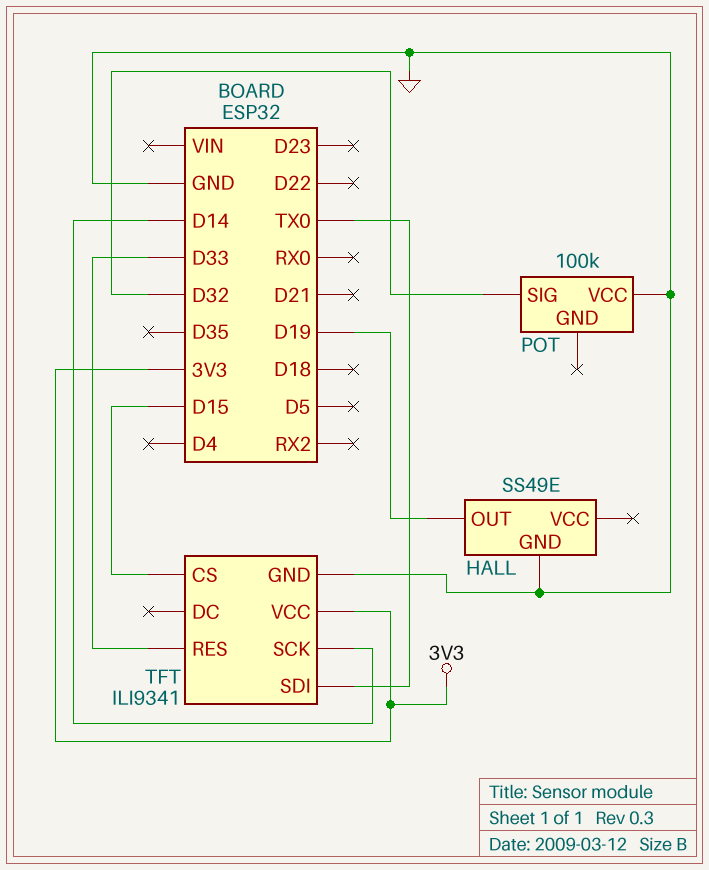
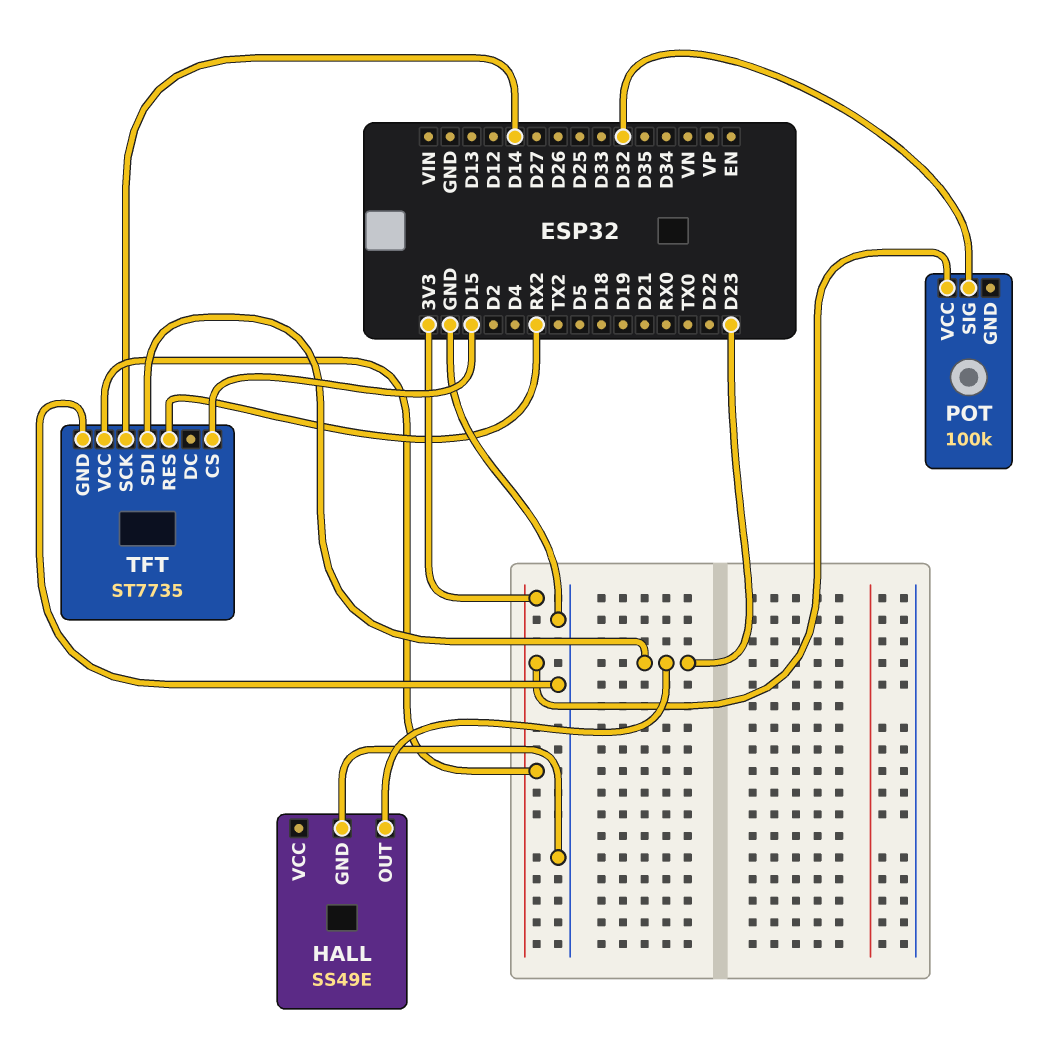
HALL pin OUT: D19 -> D23
POT pin VCC: GND -> 3V3
TFT: ILI9341 -> ST7735
TFT pin RES: D33 -> RX2
TFT pin SDI: TX0 -> D23

